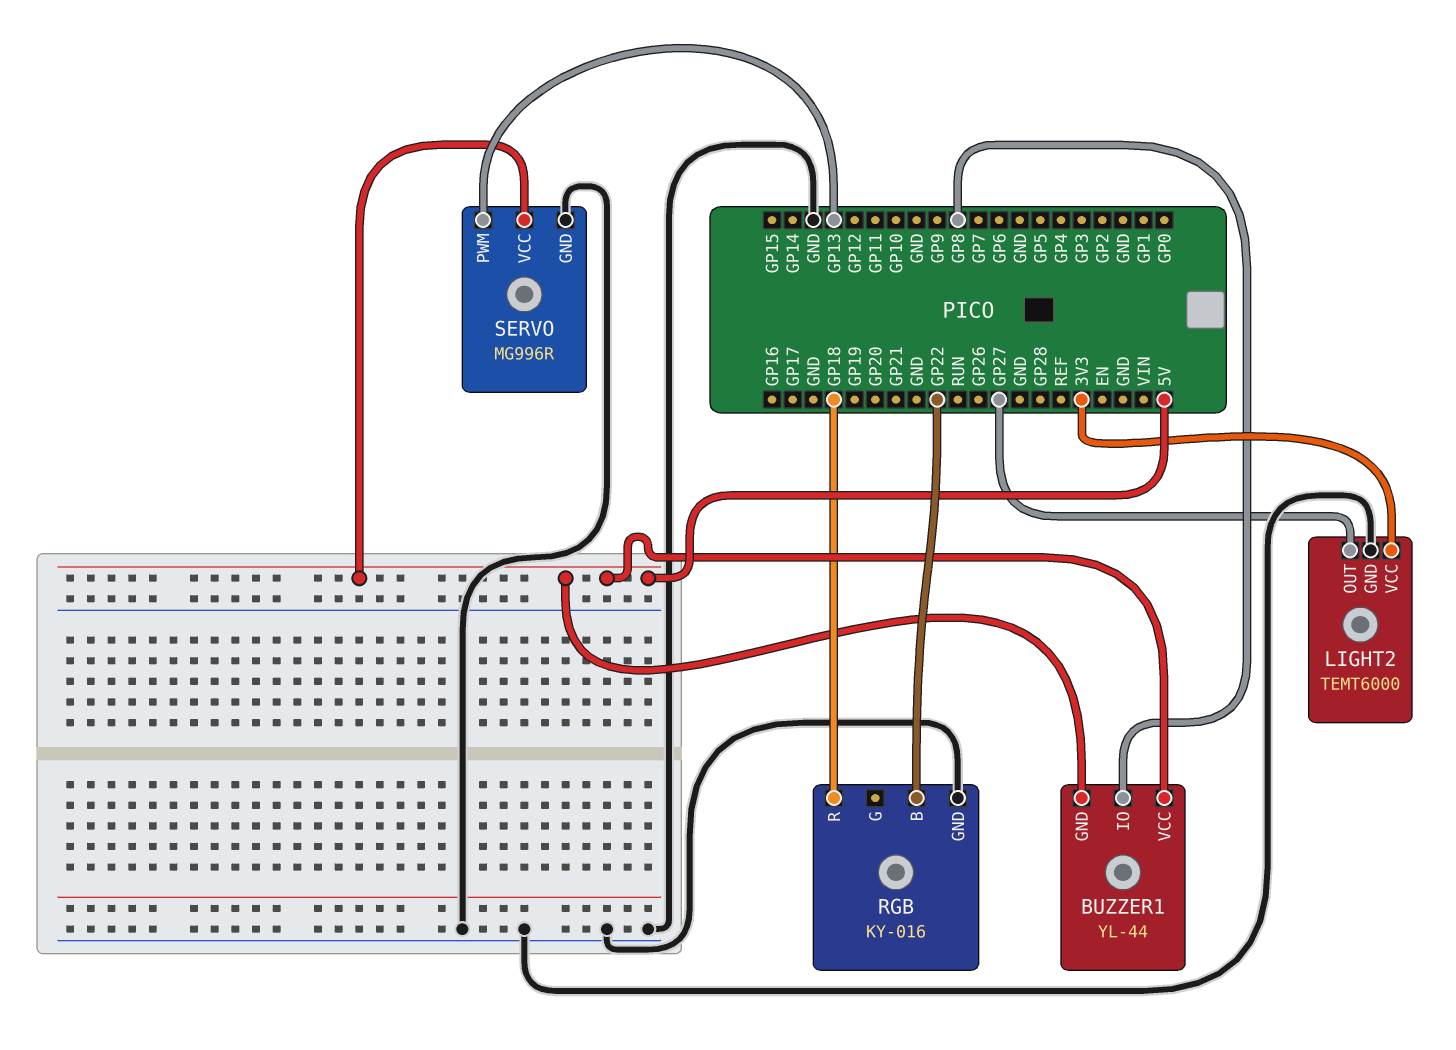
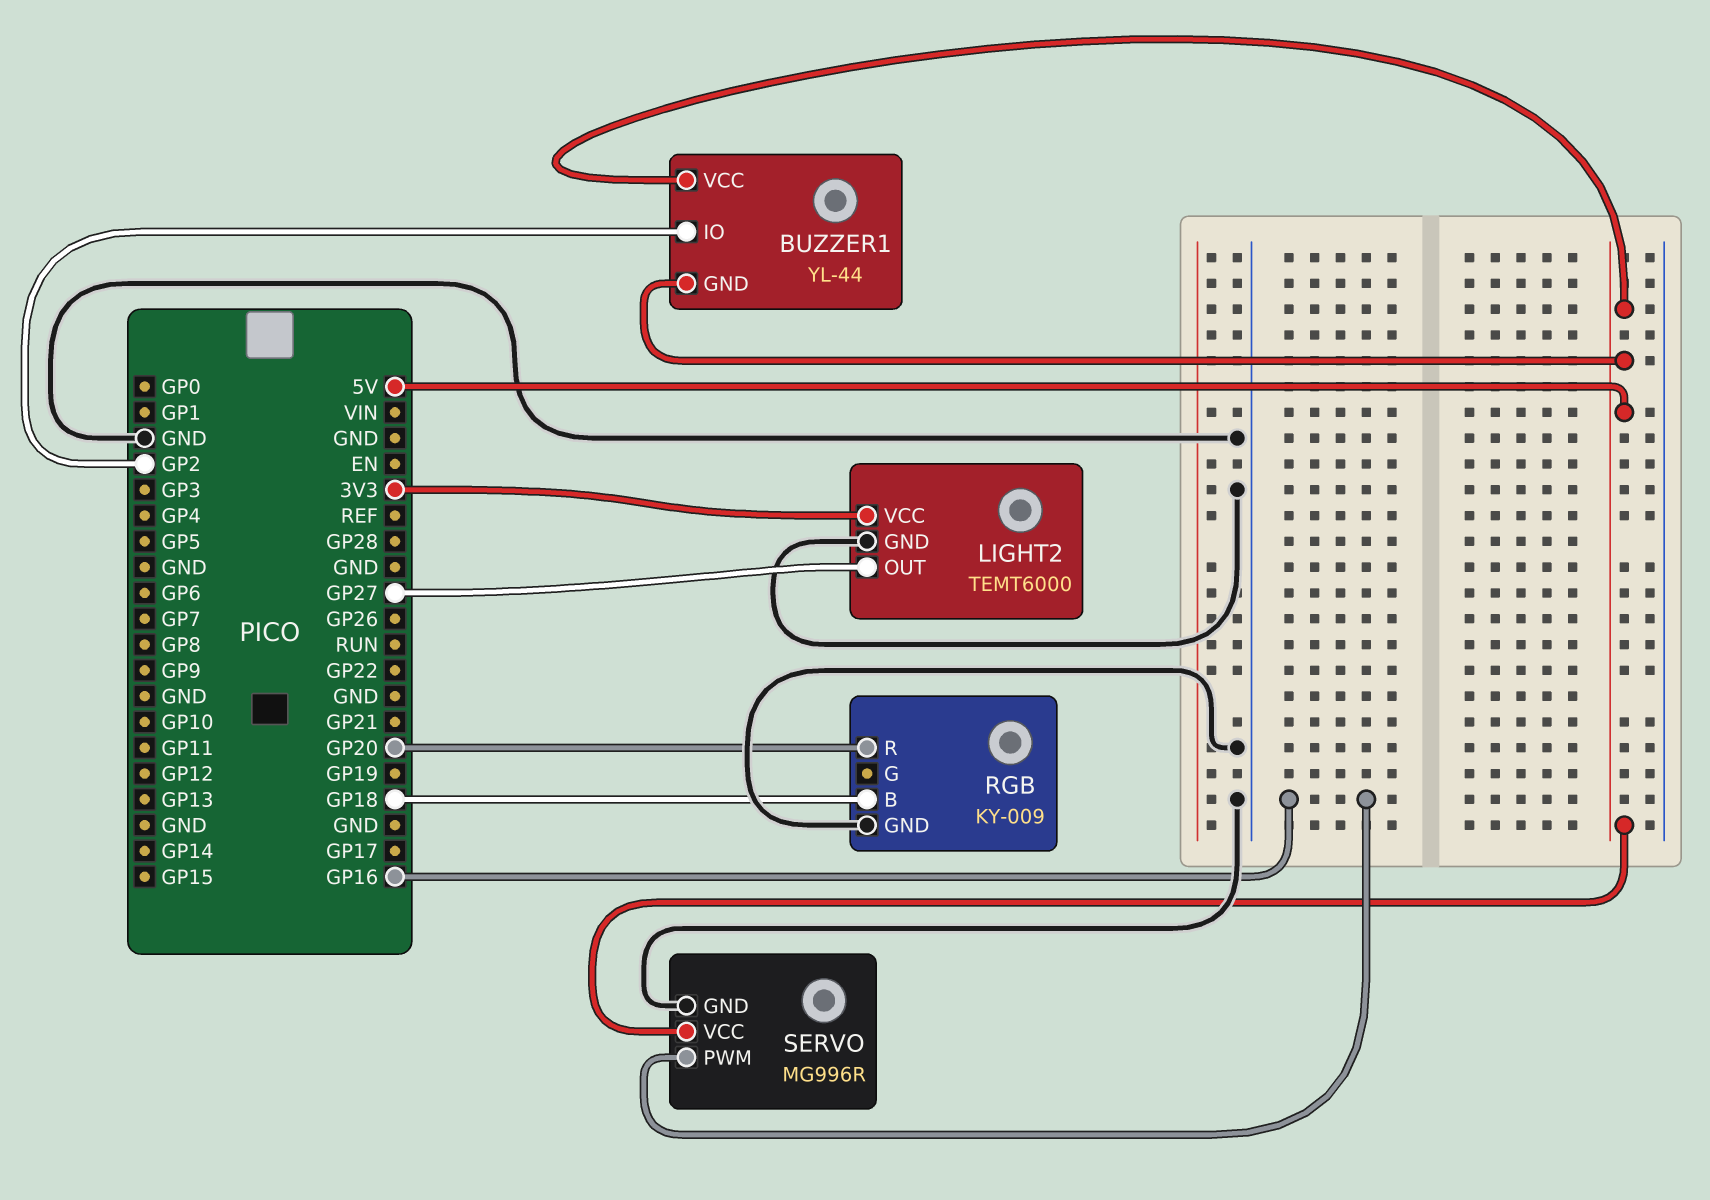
BUZZER1 pin IO: GP8 -> GP2
RGB: KY-016 -> KY-009
RGB pin B: GP22 -> GP18
RGB pin R: GP18 -> GP20
SERVO pin PWM: GP13 -> GP16

